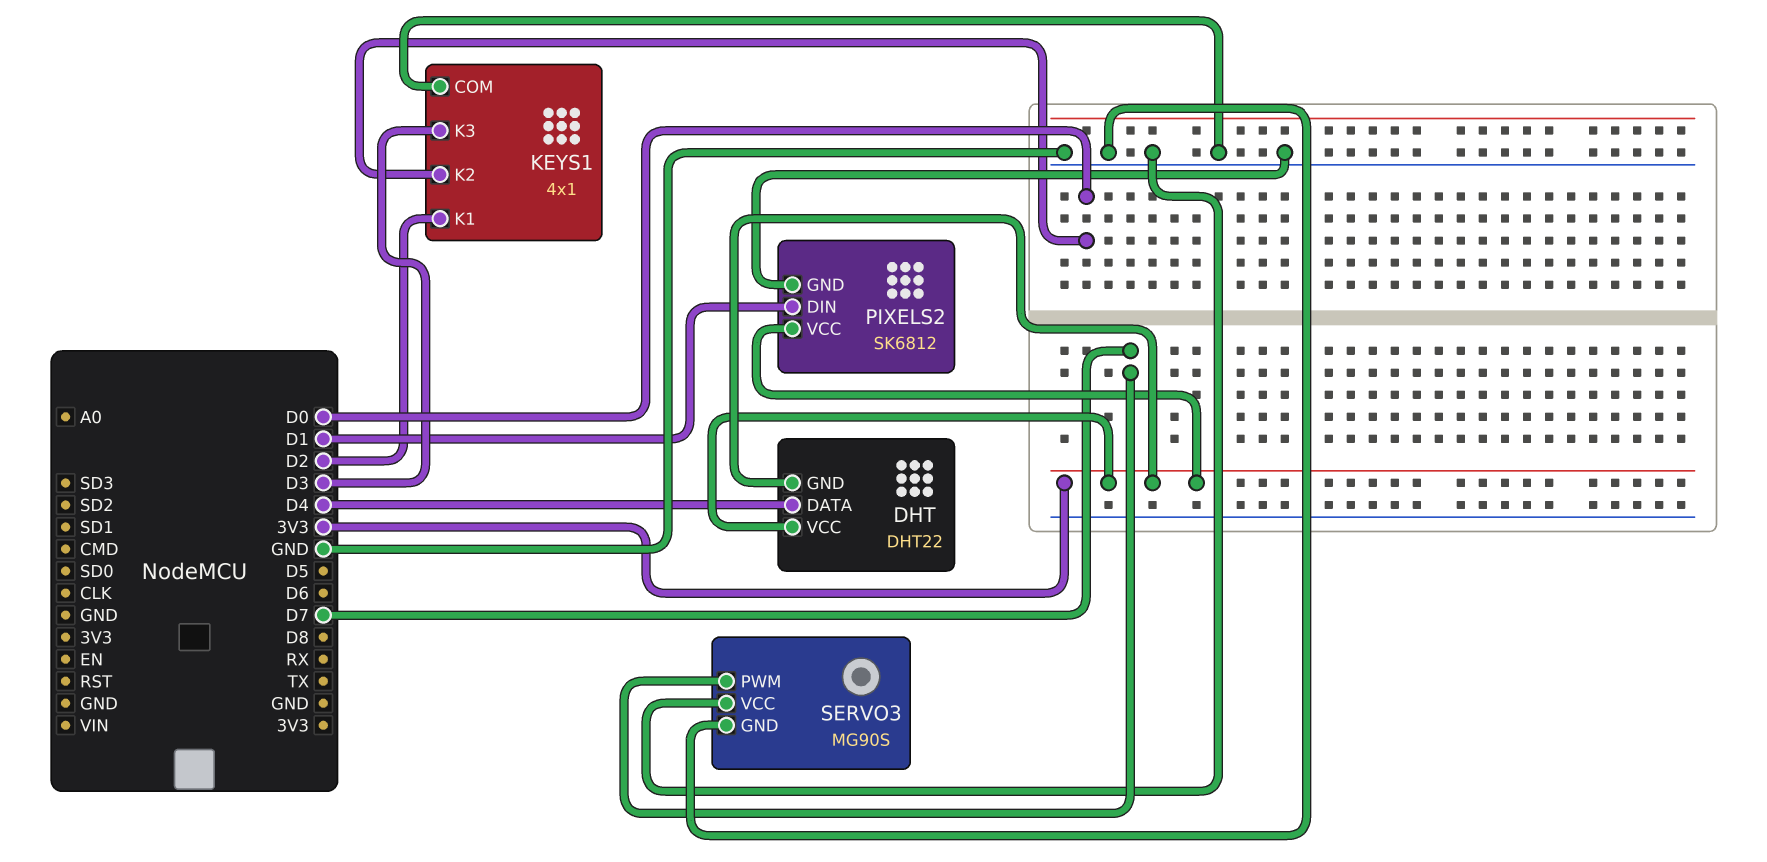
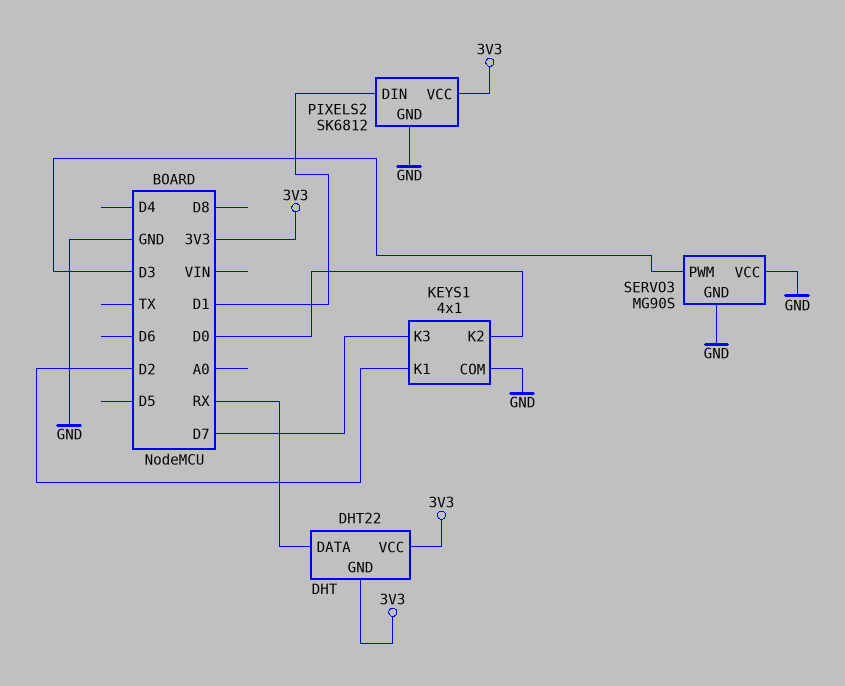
DHT pin DATA: D4 -> RX
KEYS1 pin K3: D3 -> D7
SERVO3 pin PWM: D7 -> D3

